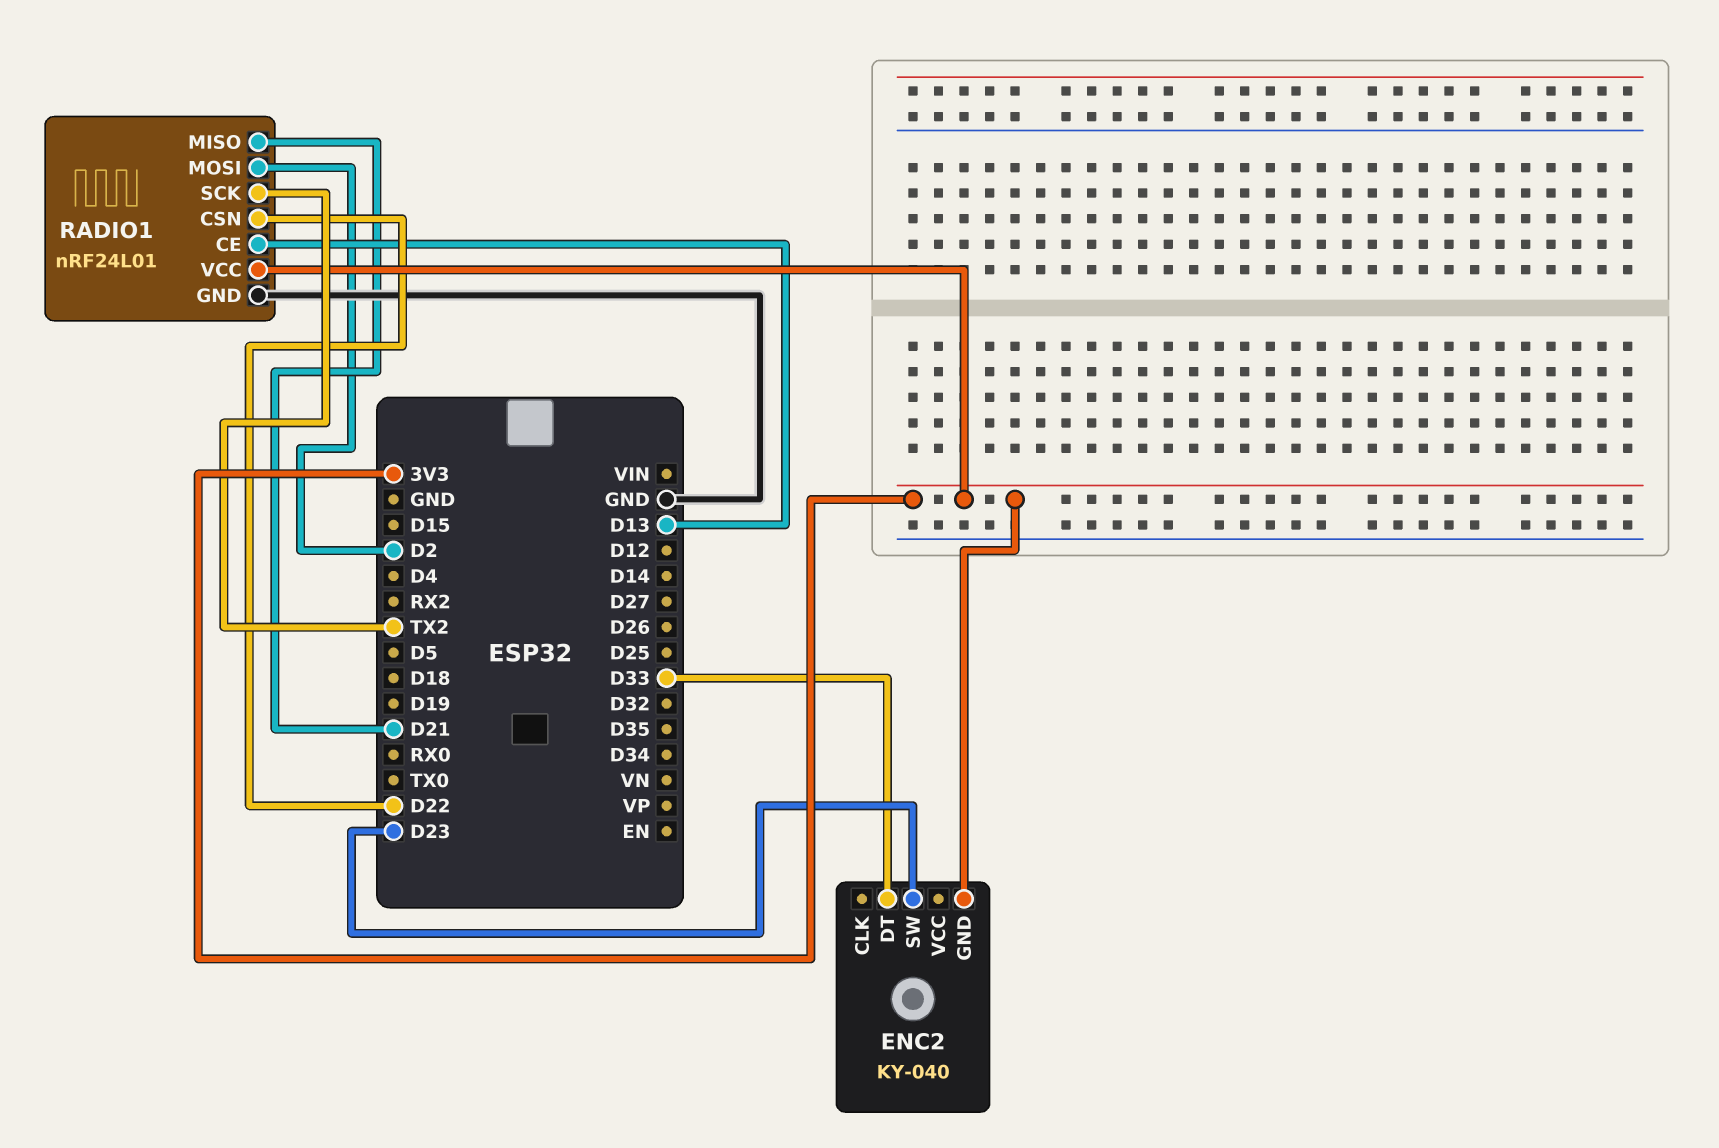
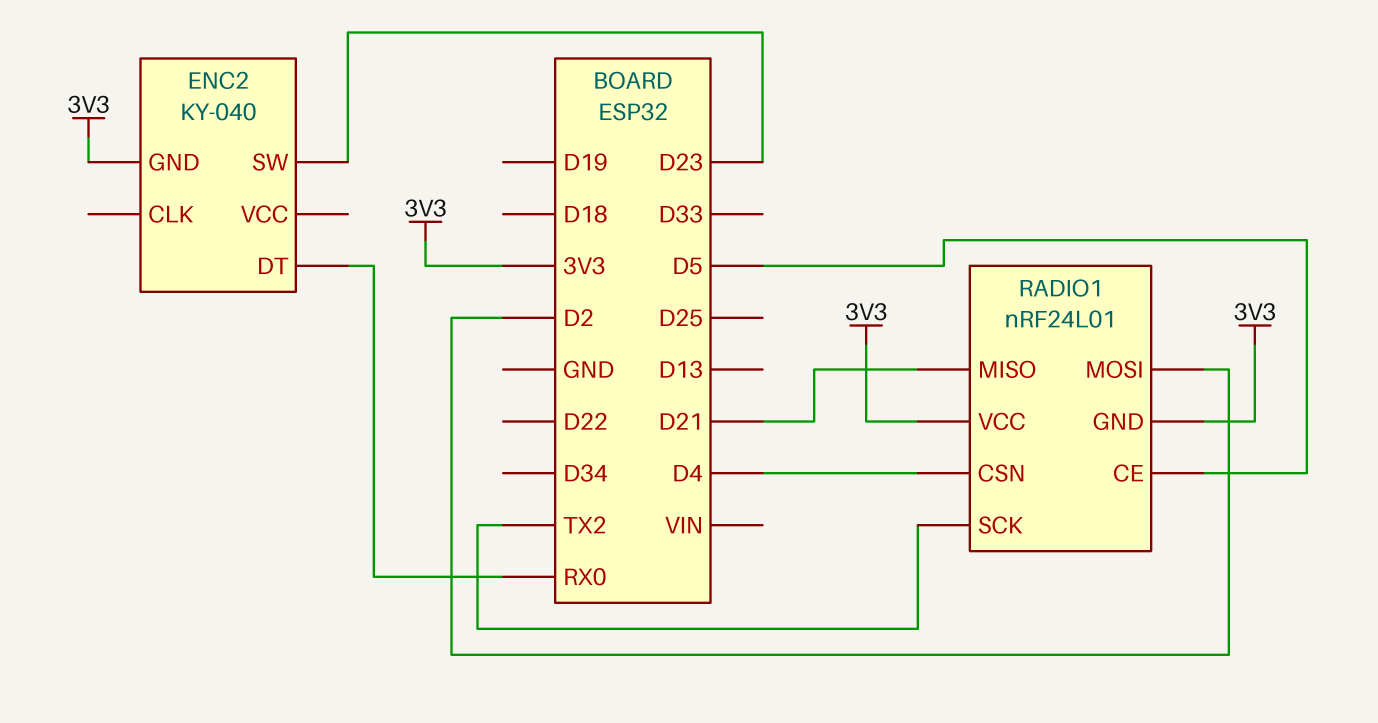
ENC2 pin DT: D33 -> RX0
RADIO1 pin CE: D13 -> D5
RADIO1 pin CSN: D22 -> D4
RADIO1 pin GND: GND -> 3V3

